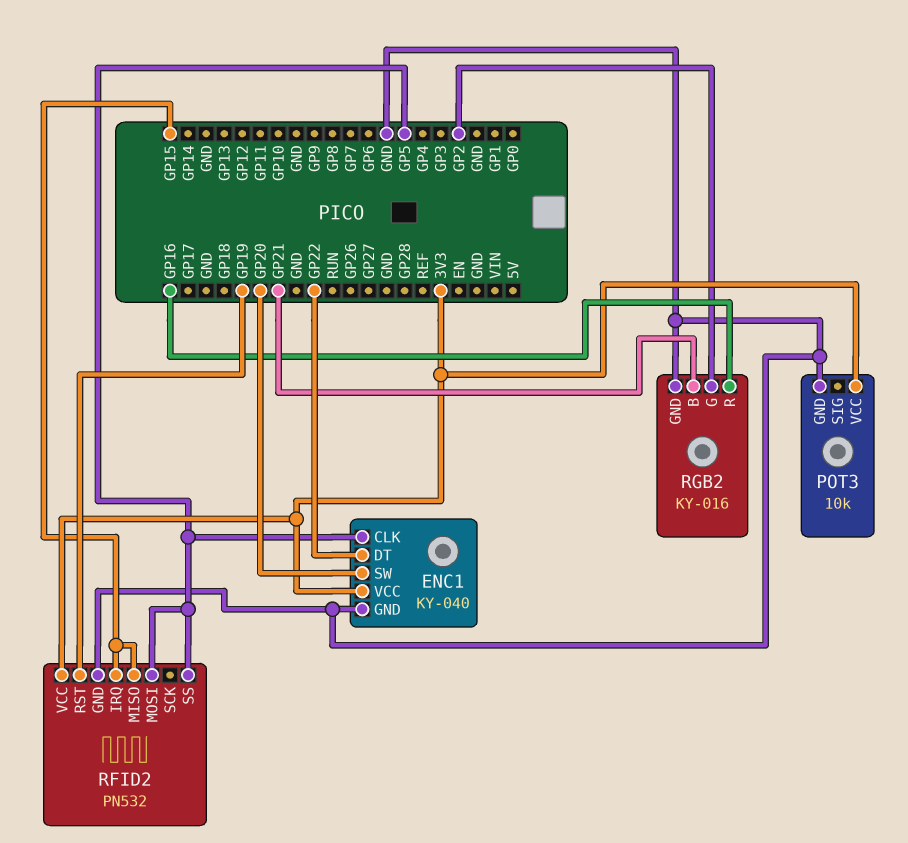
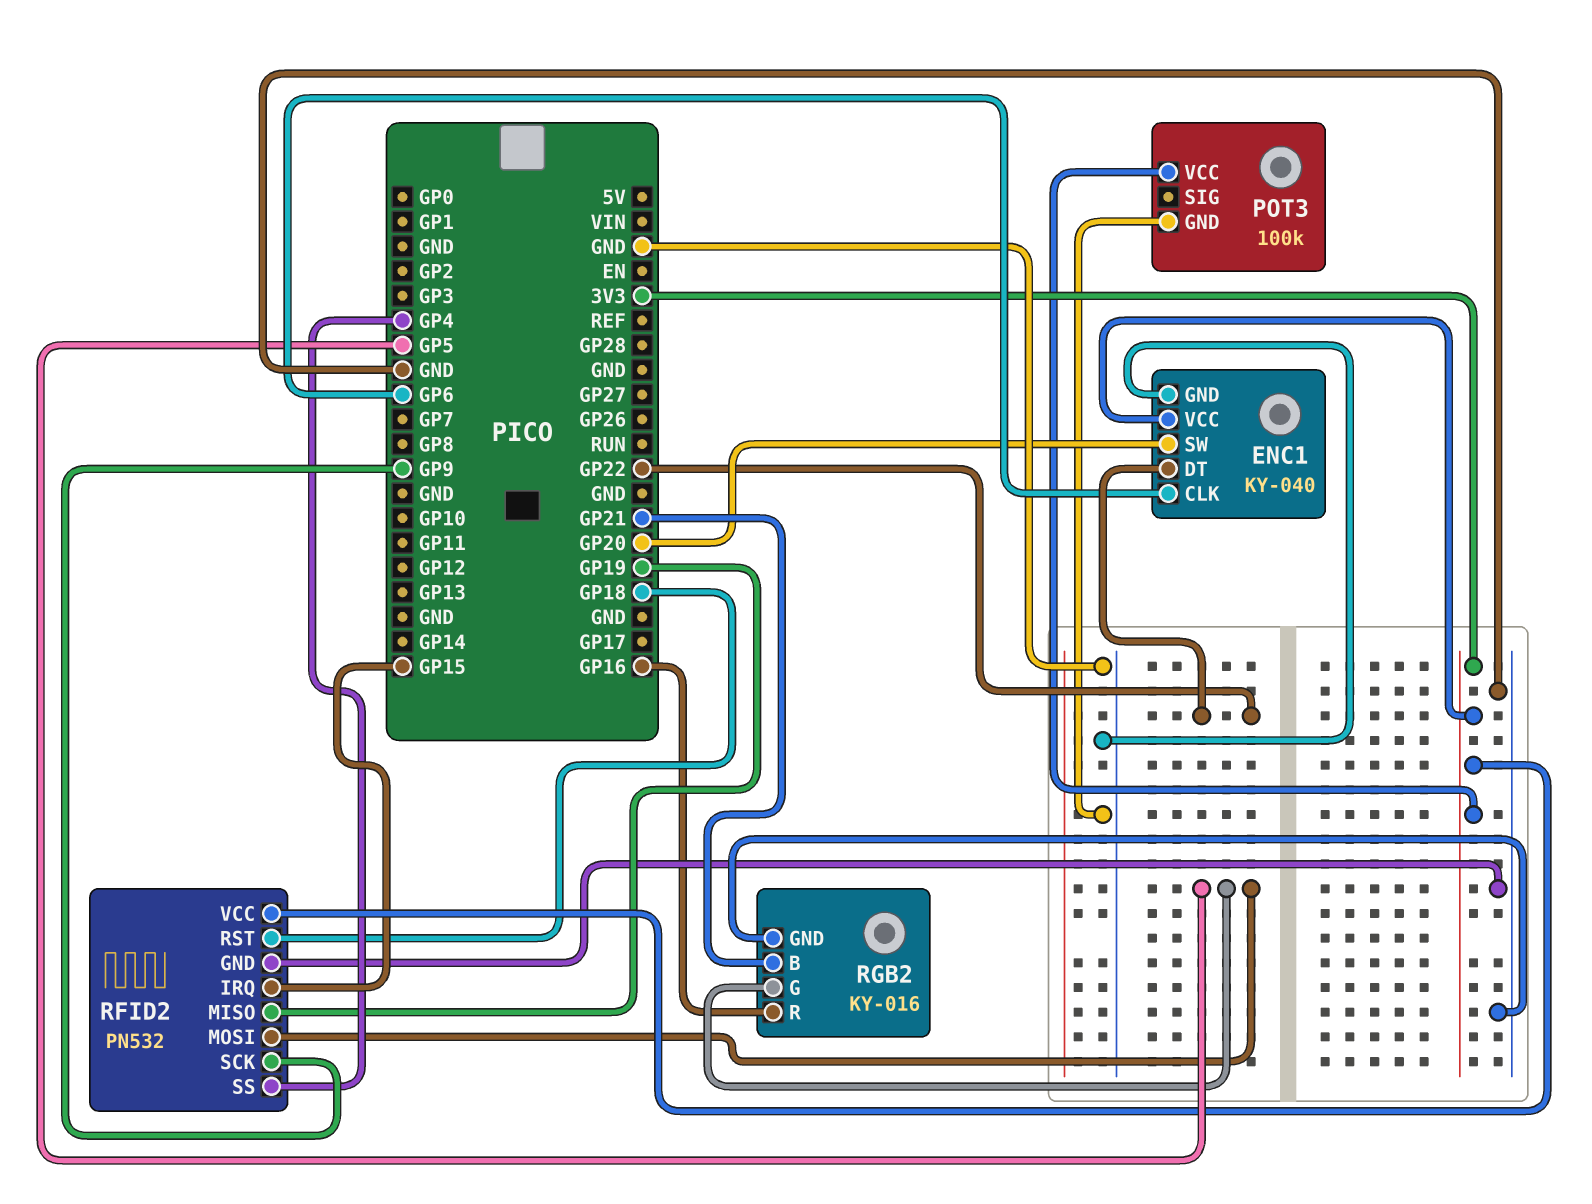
ENC1 pin CLK: GP5 -> GP6
POT3: 10k -> 100k
RFID2 pin MISO: GP15 -> GP19
RFID2 pin RST: GP19 -> GP18
RFID2 pin SCK: none -> GP9
RFID2 pin SS: GP5 -> GP4
RGB2 pin G: GP2 -> GP5

